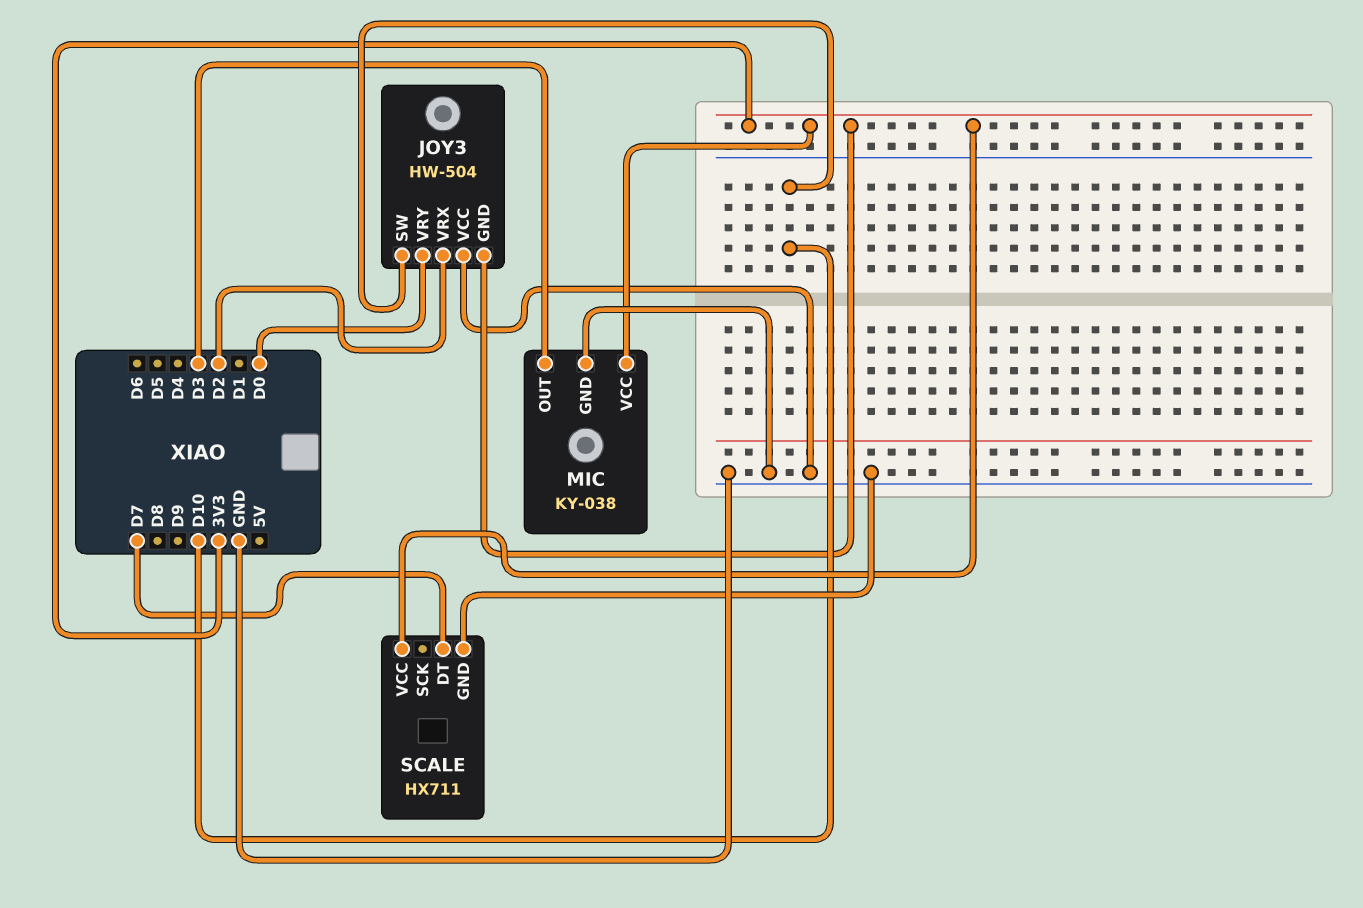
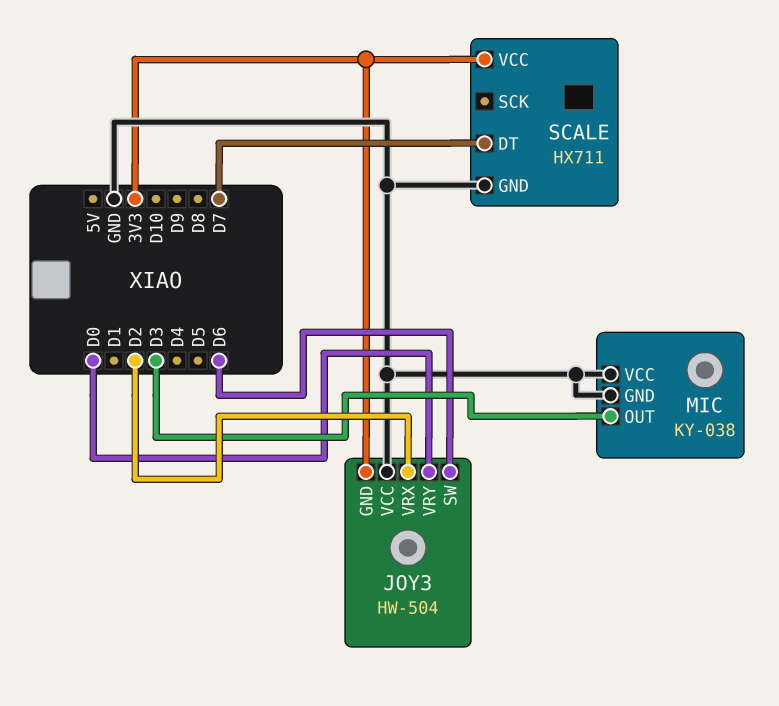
JOY3 pin SW: D10 -> D6
MIC pin VCC: 3V3 -> GND

